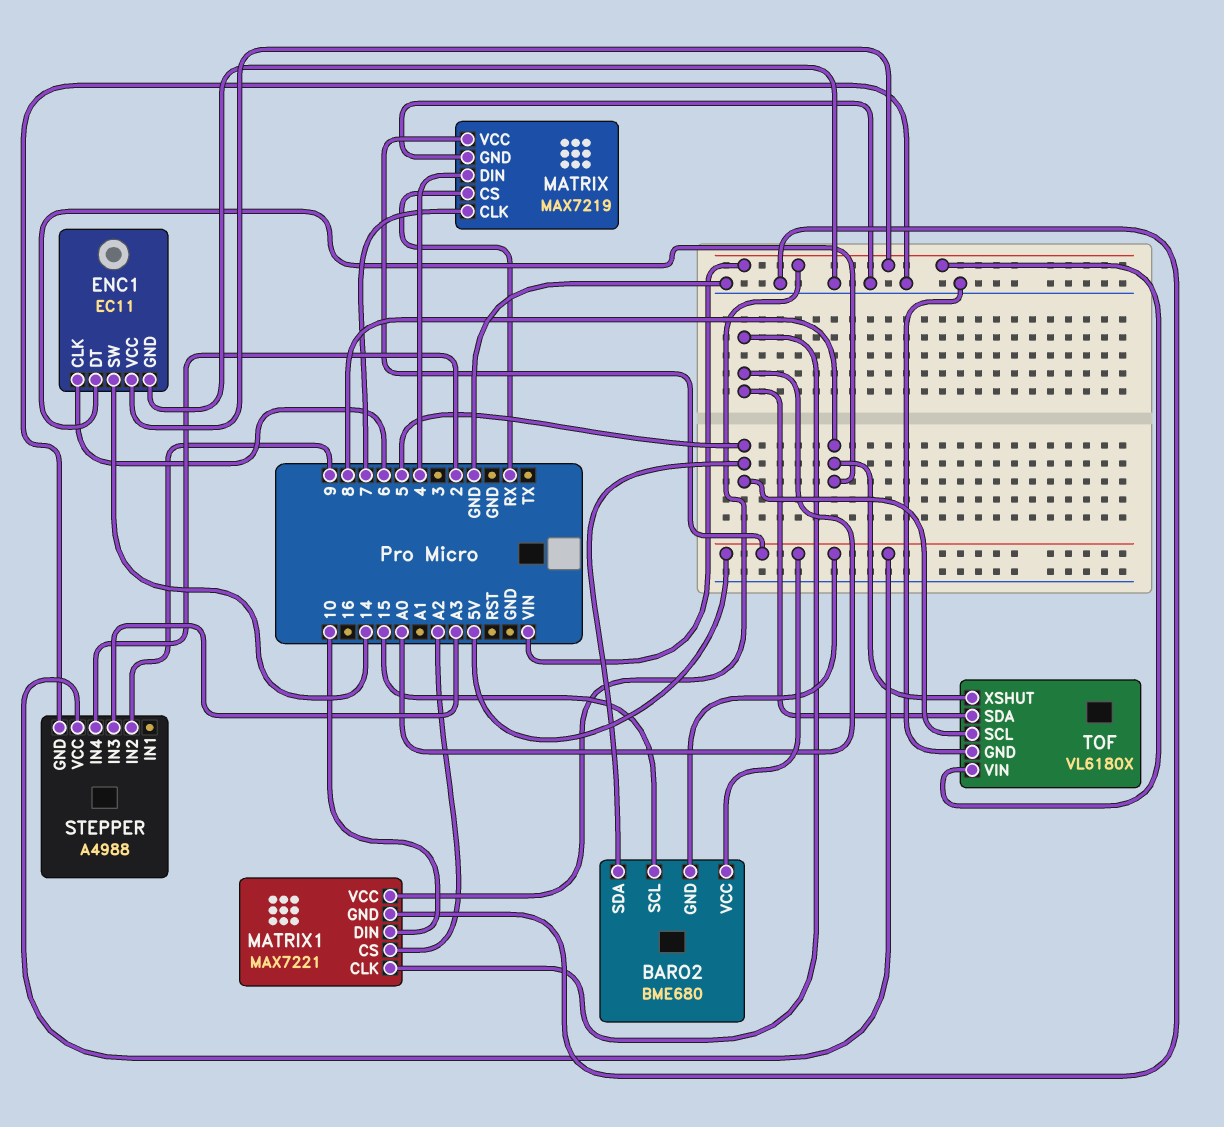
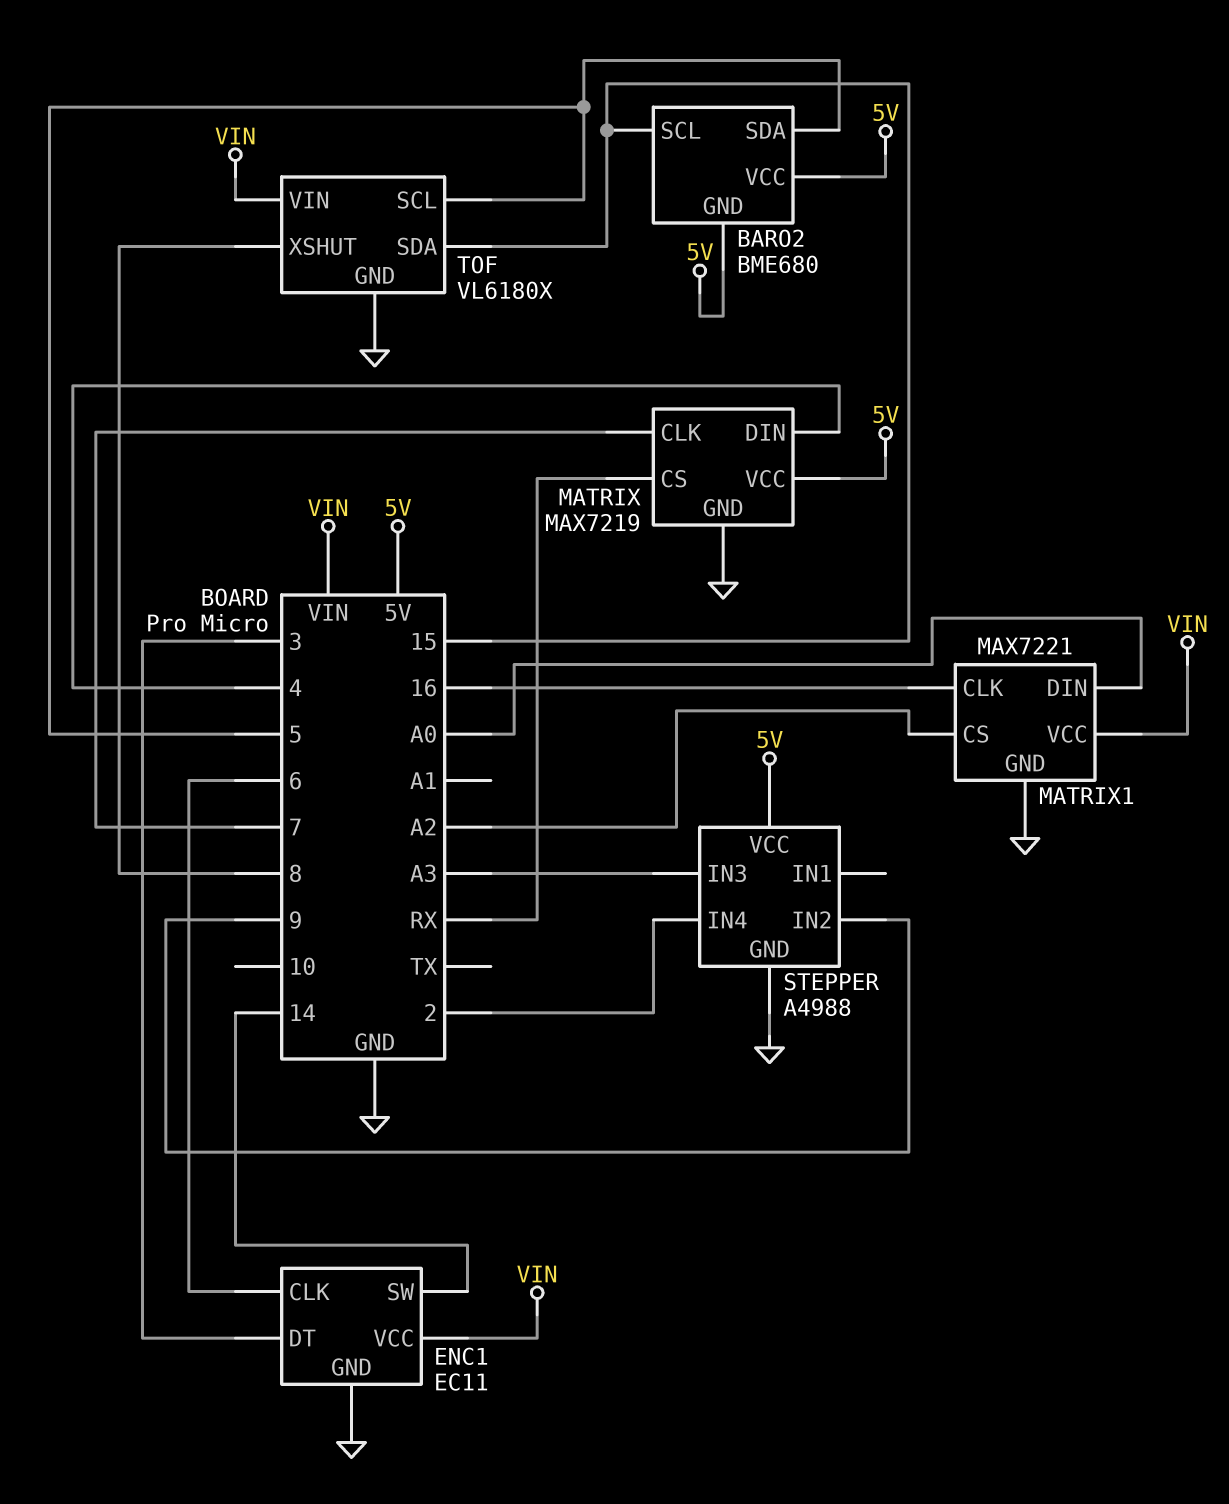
ENC1 pin DT: 8 -> 3
MATRIX1 pin CLK: A0 -> 16
MATRIX1 pin DIN: 10 -> A0
TOF pin SDA: A0 -> 15

